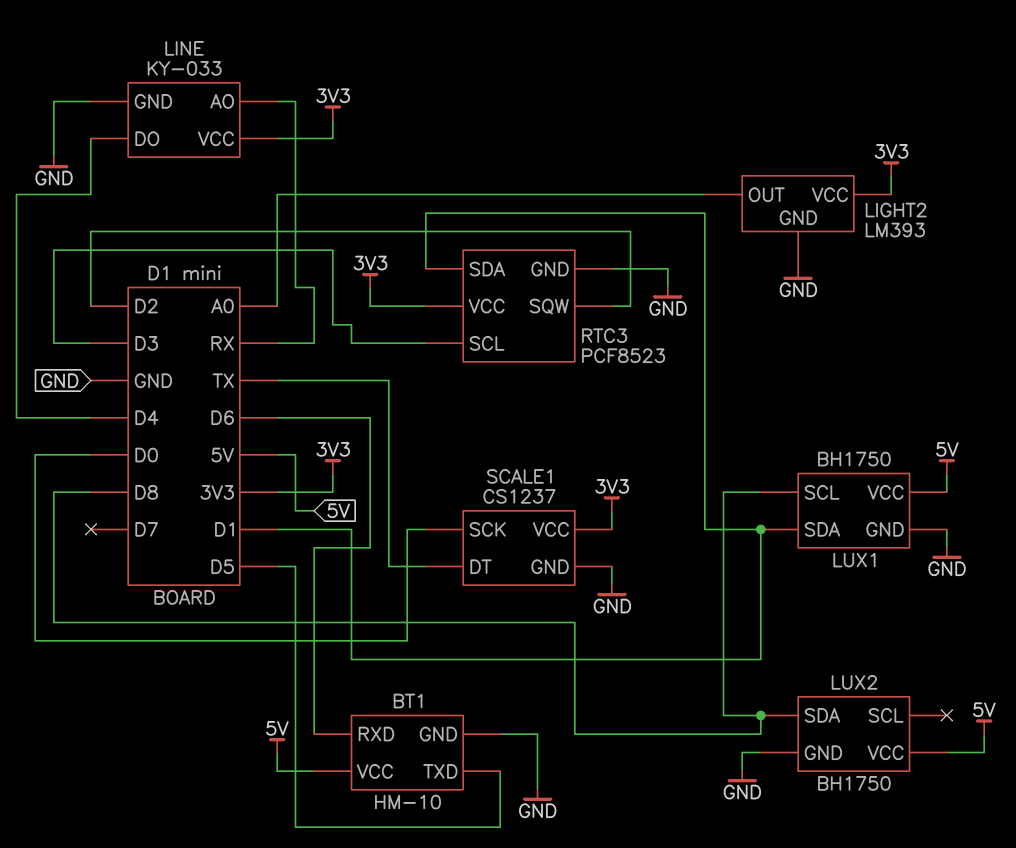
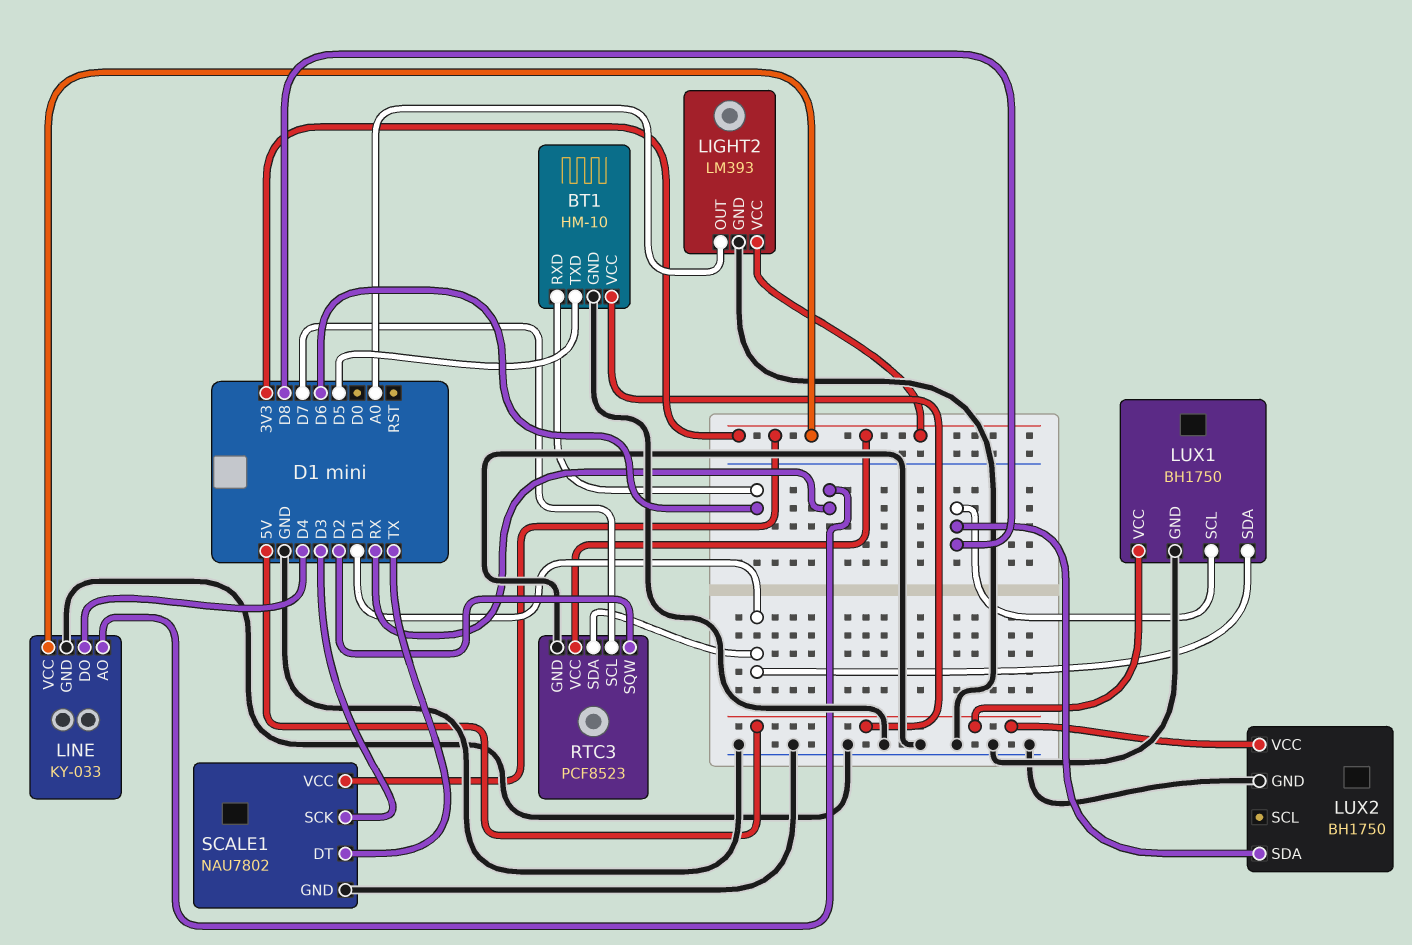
RTC3 pin SCL: D3 -> D7
SCALE1: CS1237 -> NAU7802
SCALE1 pin SCK: D0 -> D3

